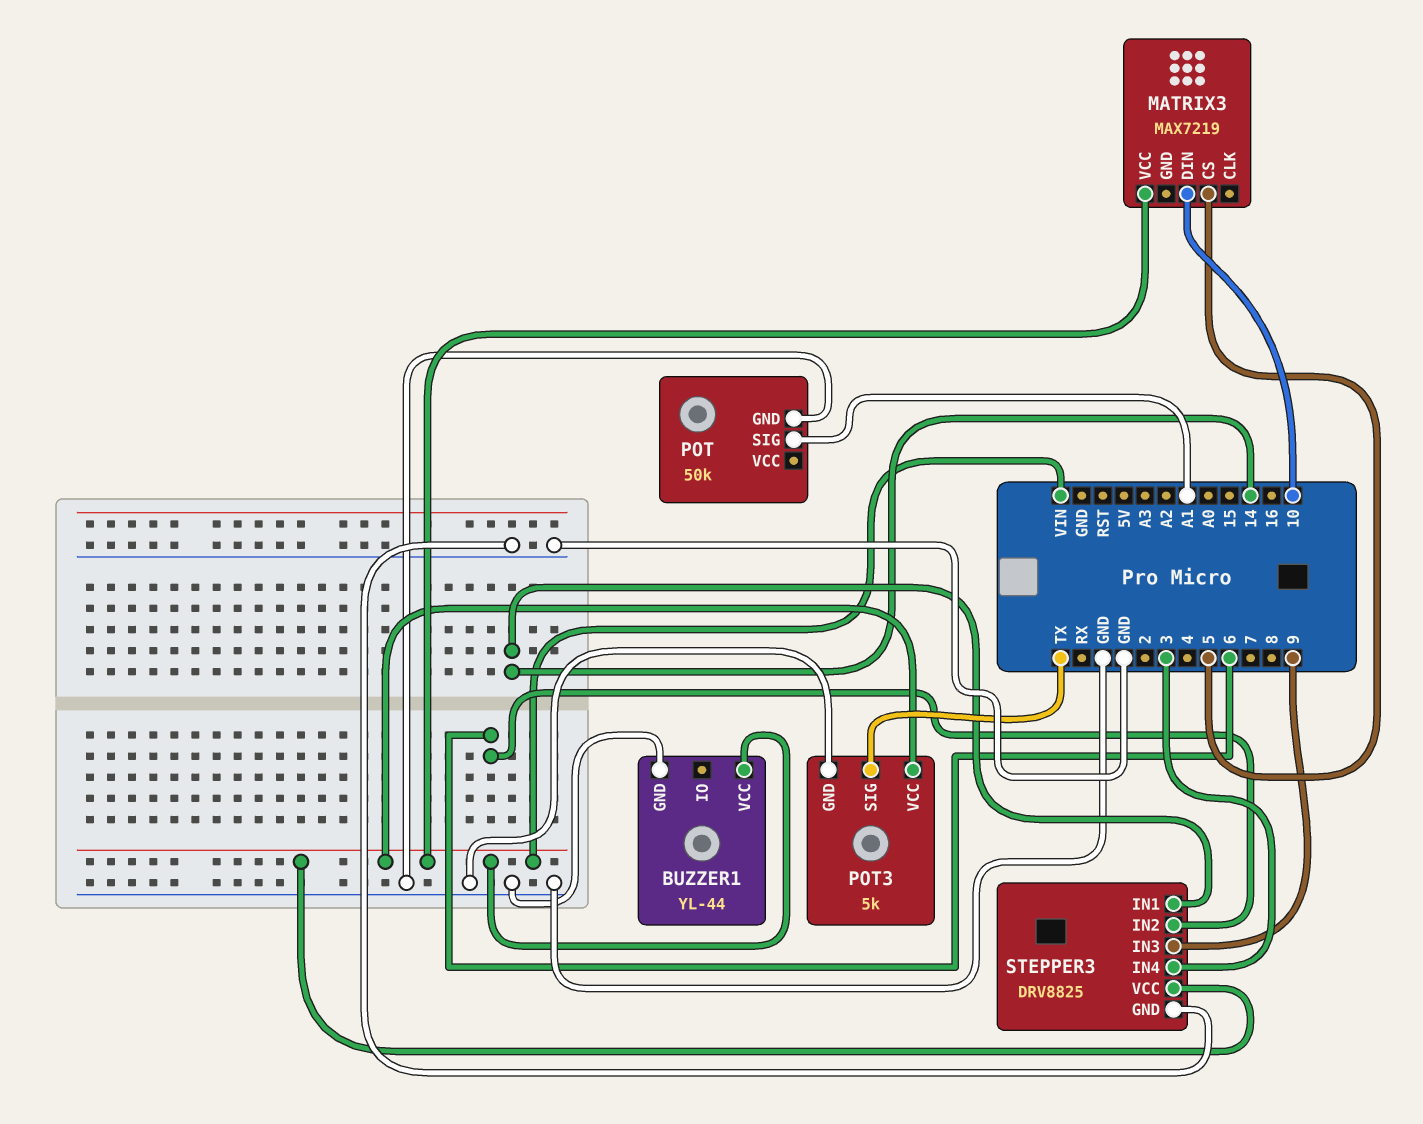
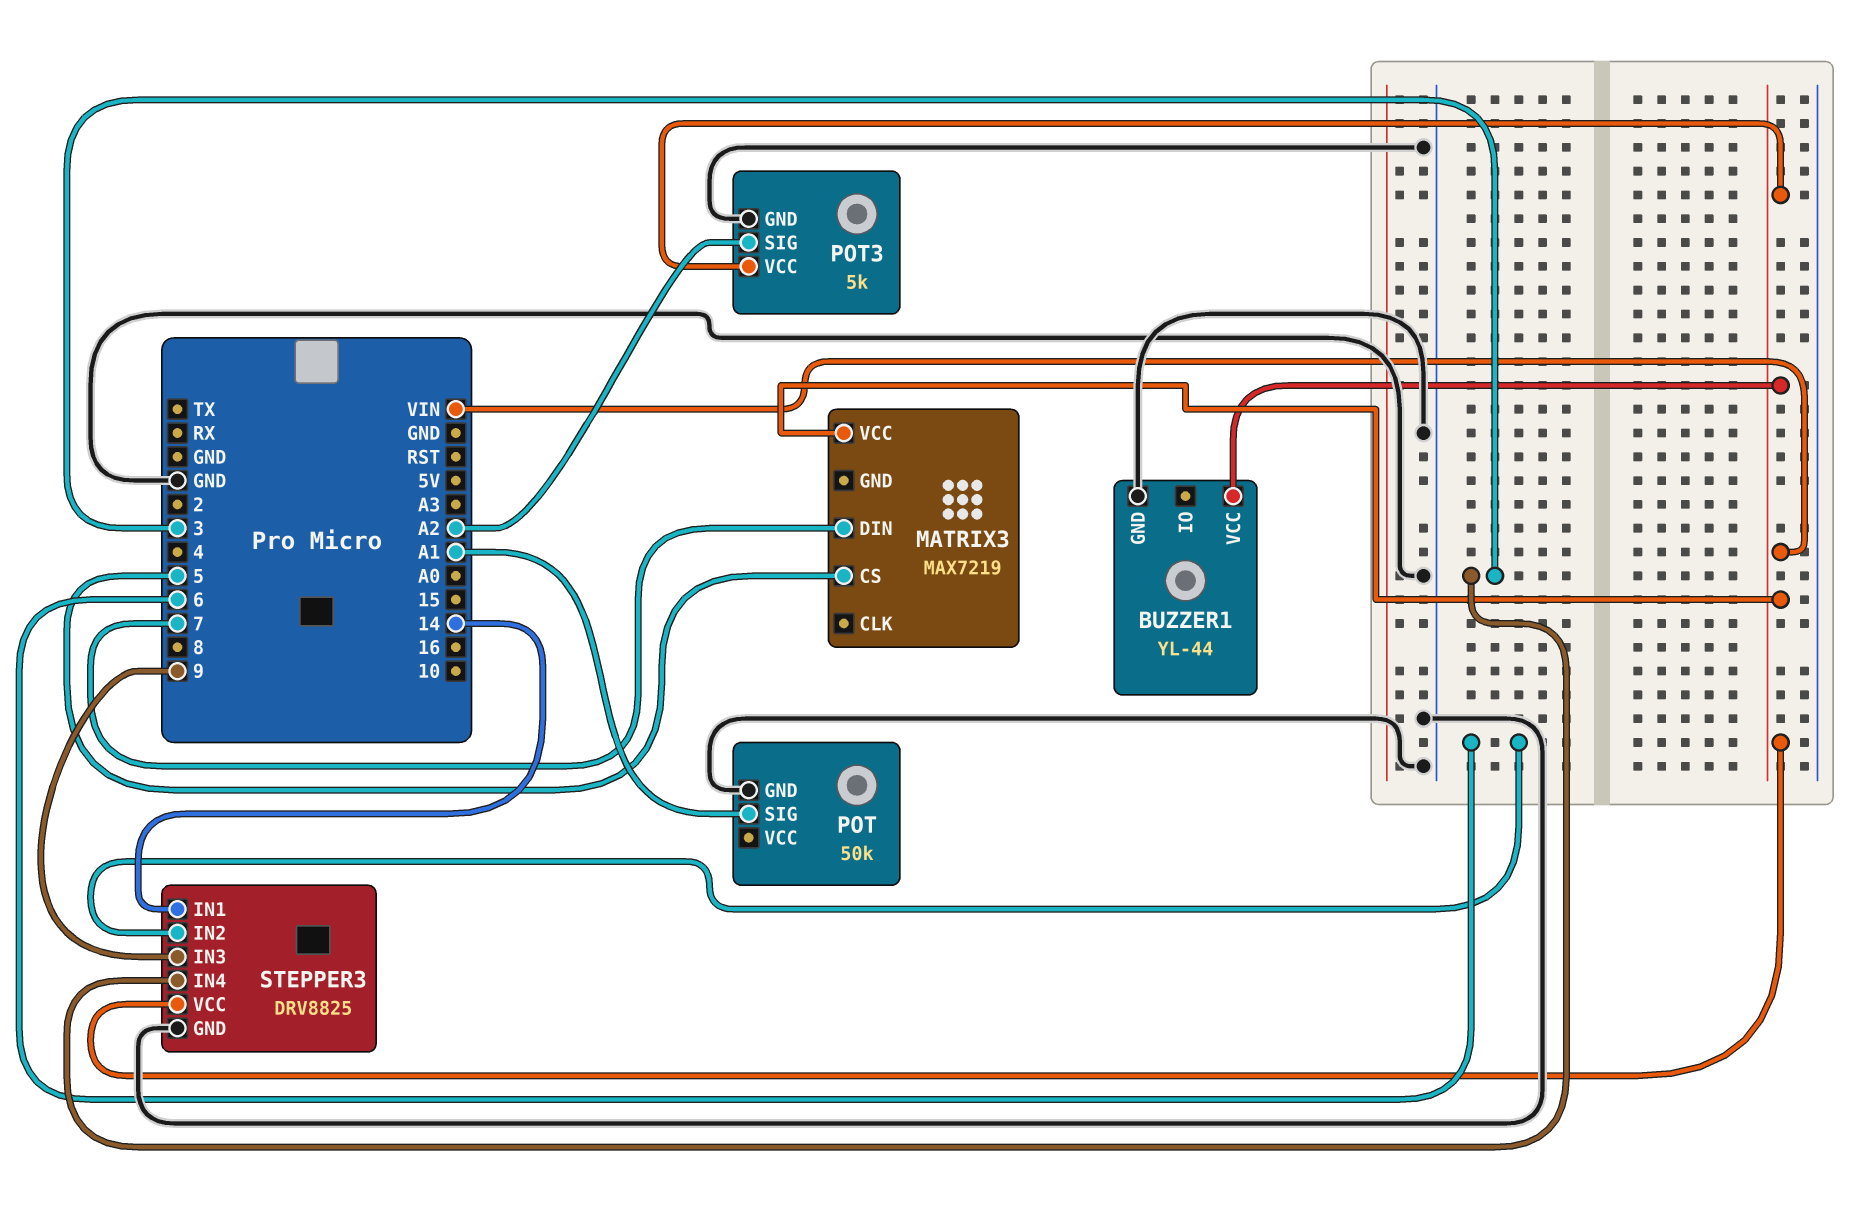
MATRIX3 pin DIN: 10 -> 7
POT3 pin SIG: TX -> A2

